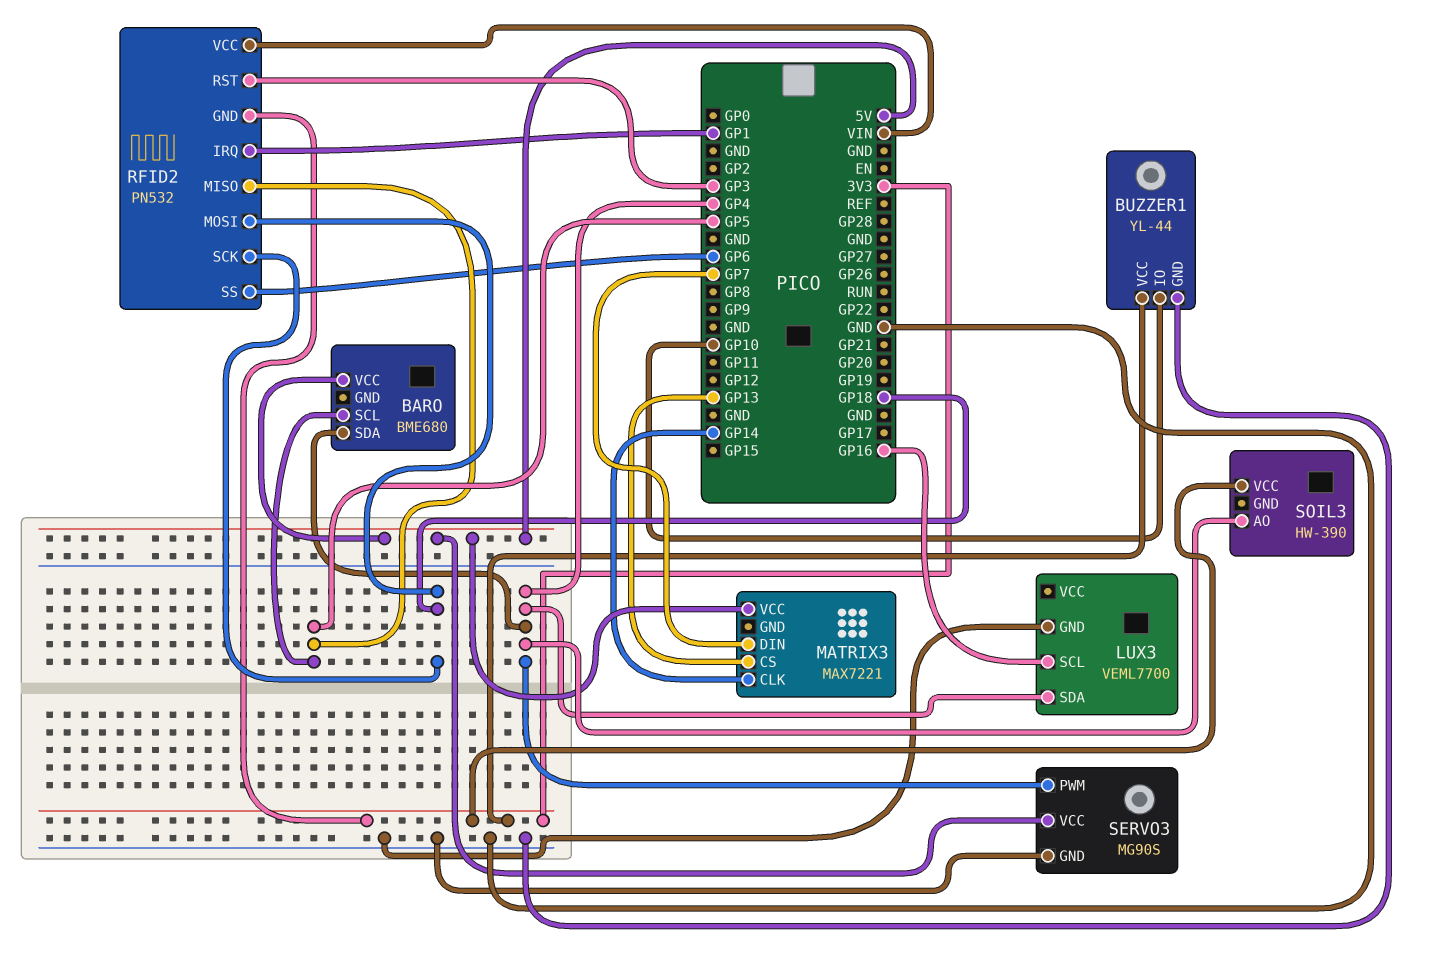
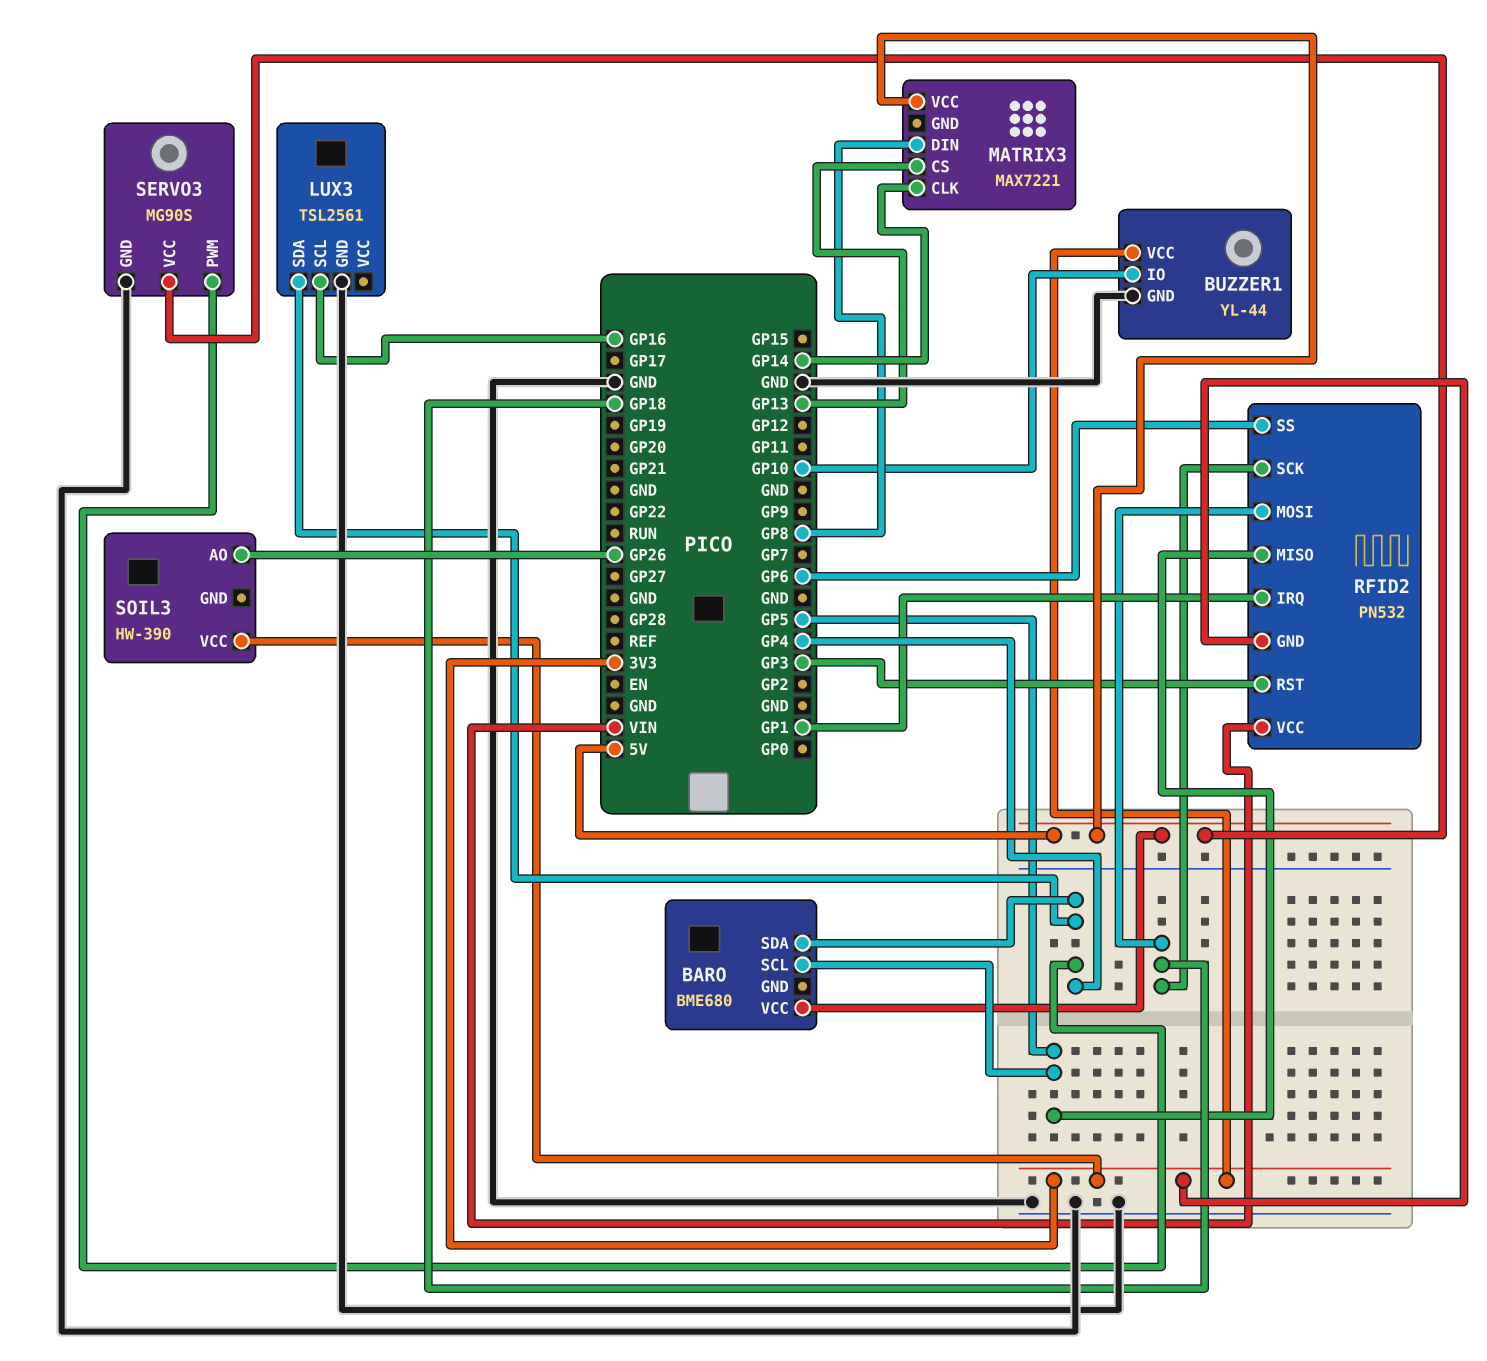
LUX3: VEML7700 -> TSL2561
MATRIX3 pin DIN: GP7 -> GP8
SOIL3 pin AO: GP4 -> GP26

